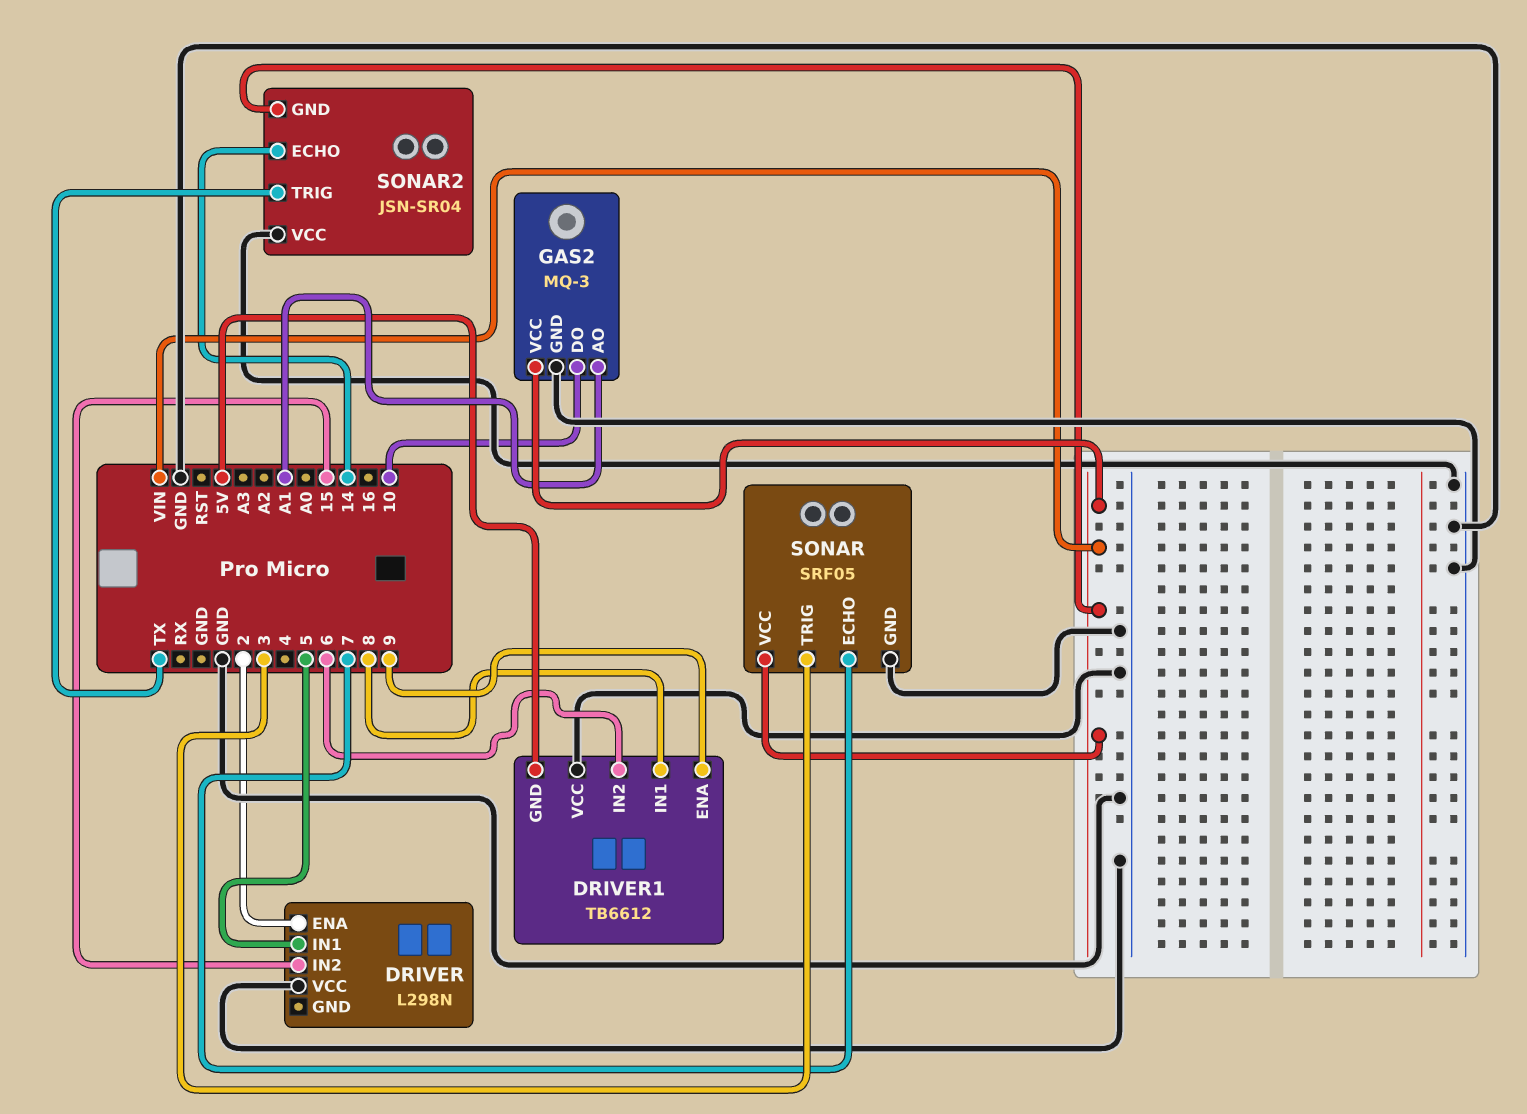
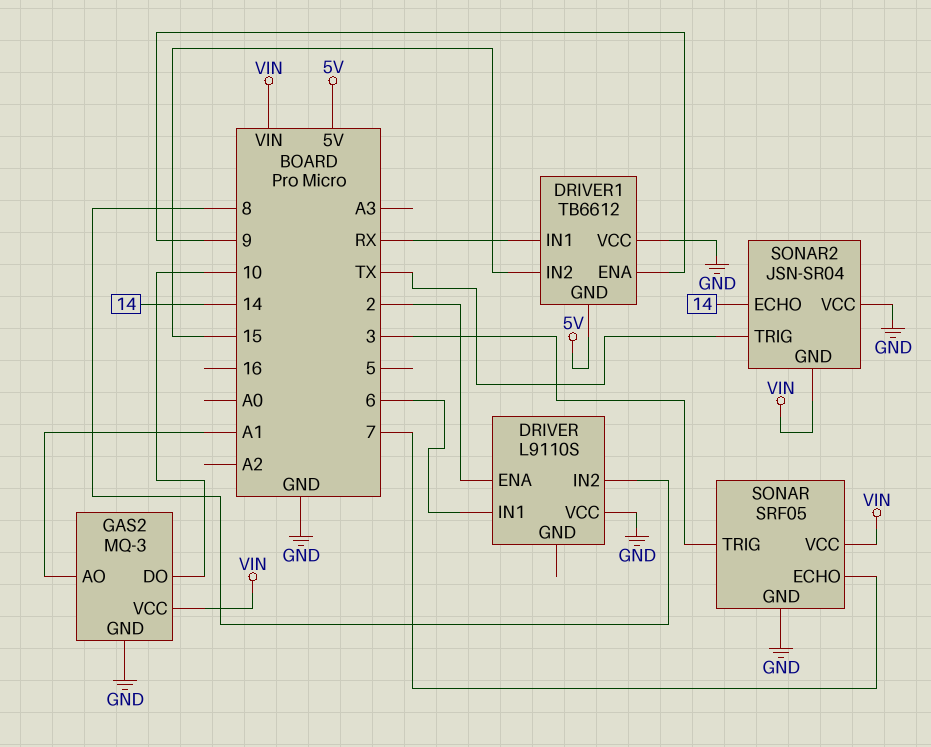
DRIVER: L298N -> L9110S
DRIVER pin IN1: 5 -> 6
DRIVER pin IN2: 15 -> 8
DRIVER1 pin IN1: 8 -> RX
DRIVER1 pin IN2: 6 -> 15

